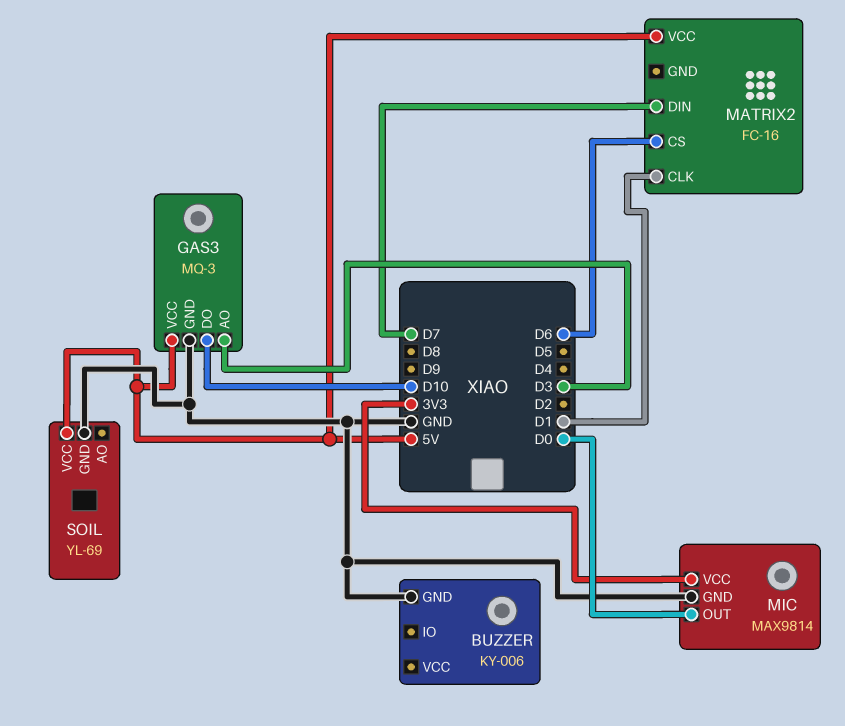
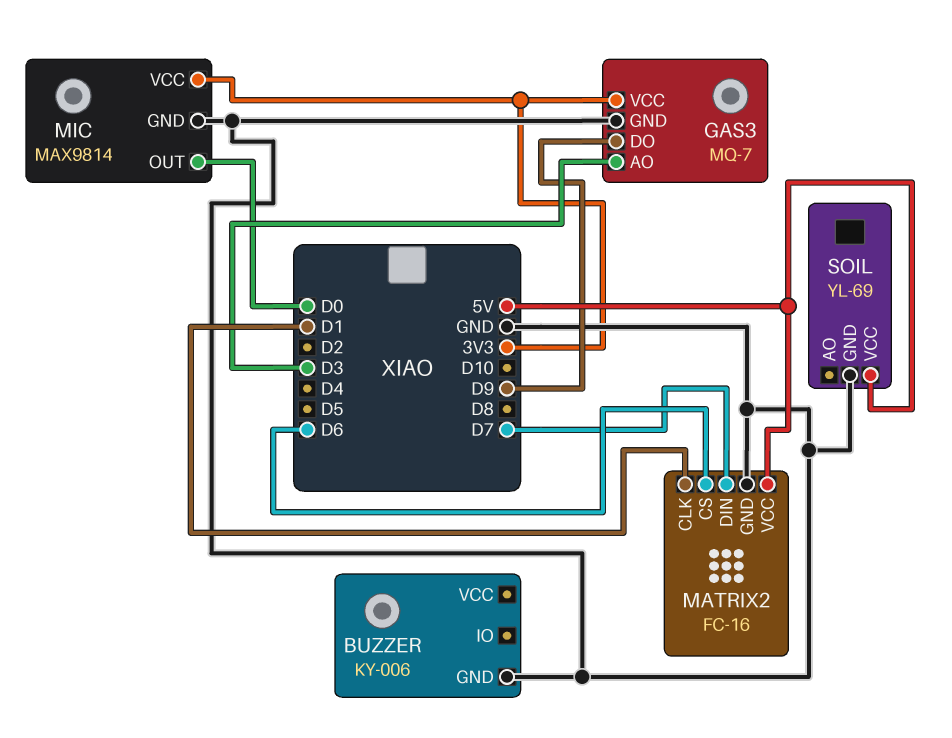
GAS3: MQ-3 -> MQ-7
GAS3 pin DO: D10 -> D9
GAS3 pin VCC: 5V -> 3V3
MATRIX2 pin GND: none -> GND

